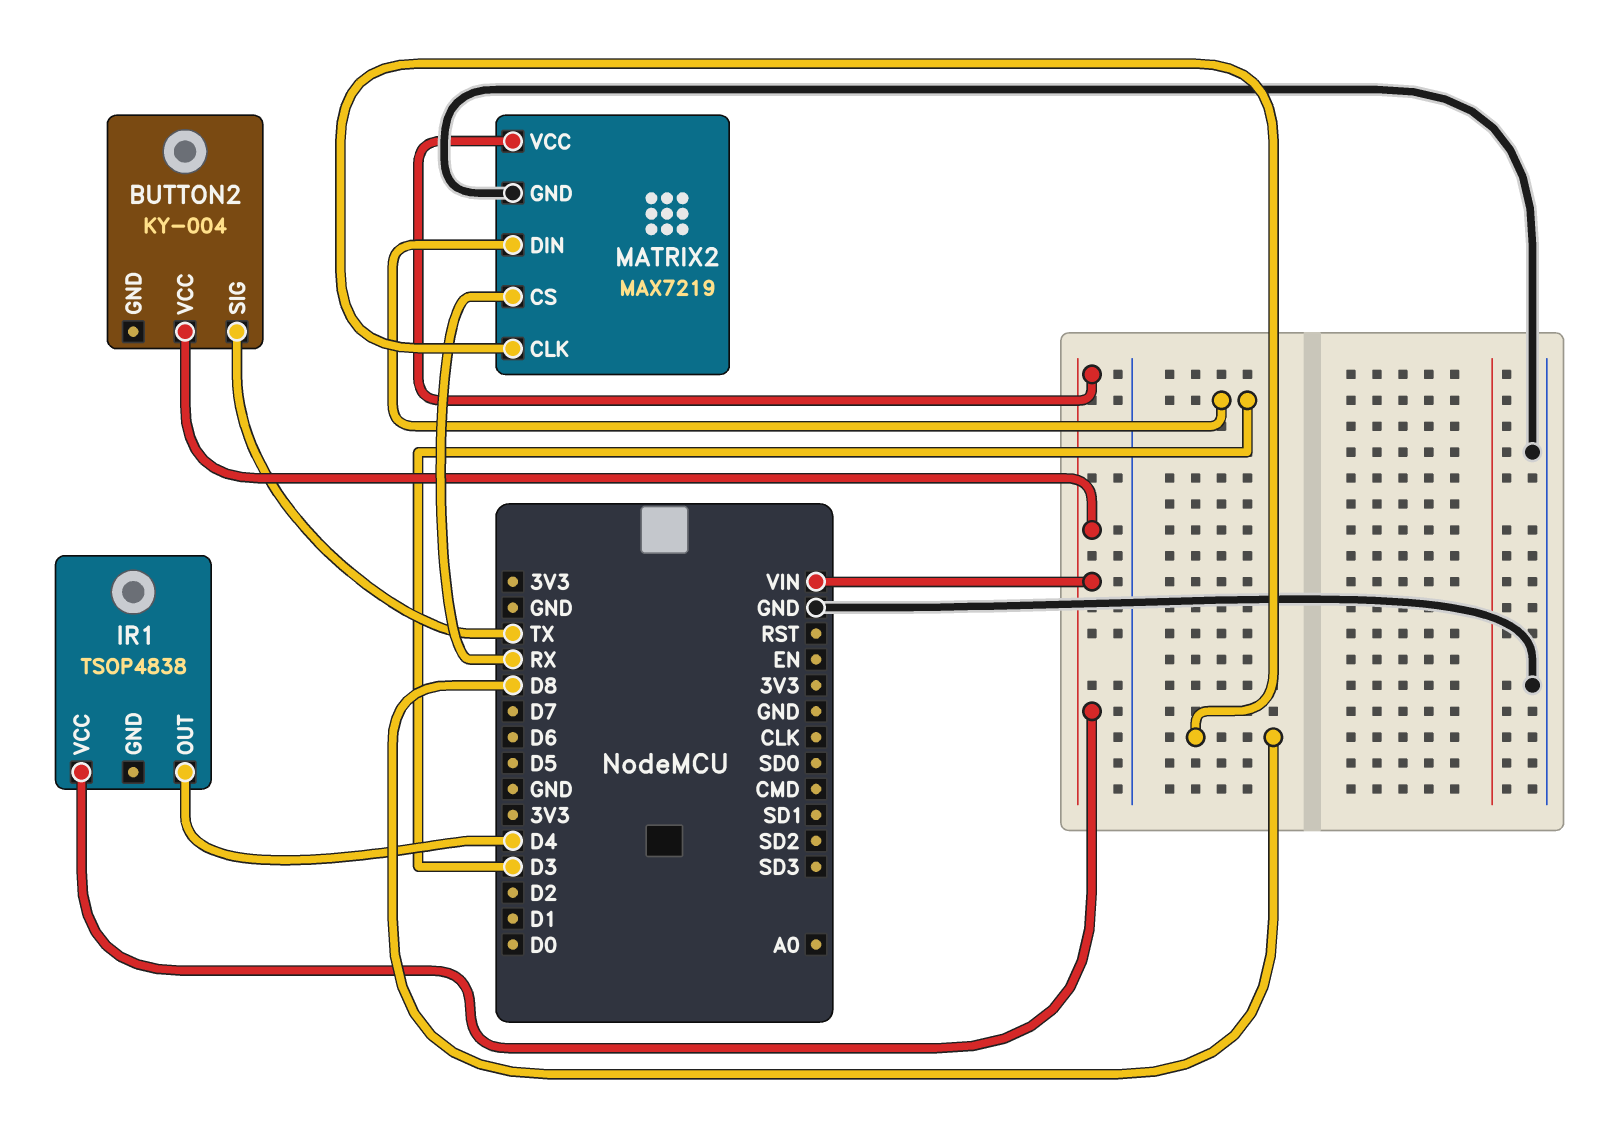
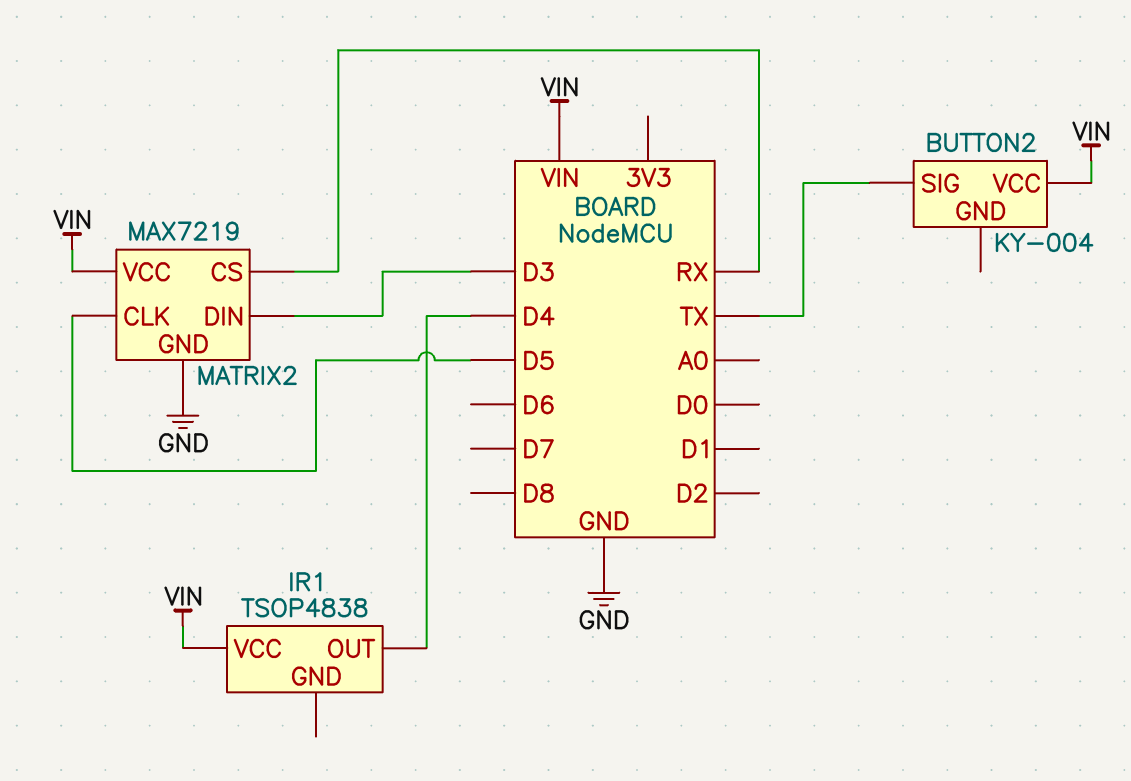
MATRIX2 pin CLK: D8 -> D5

